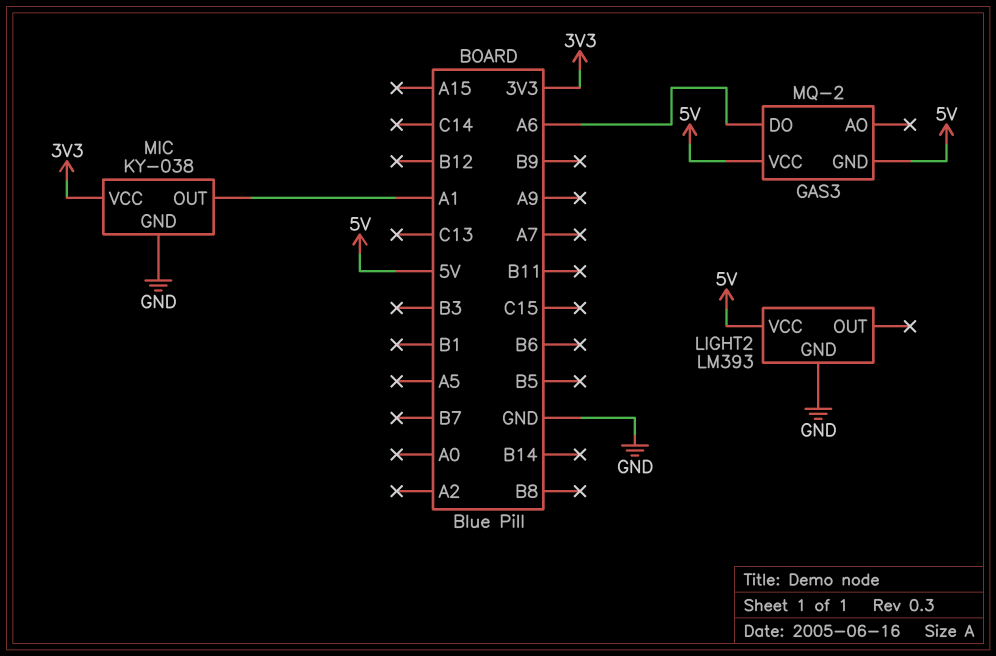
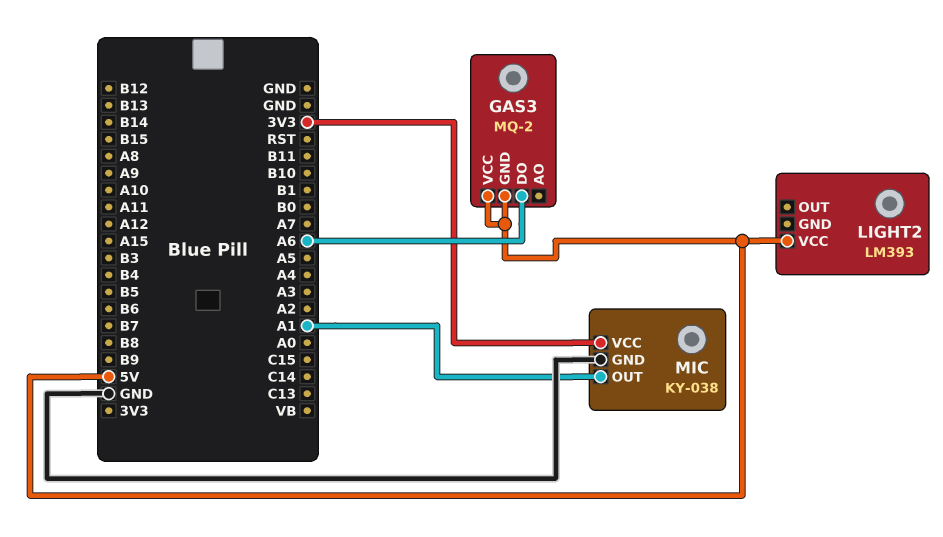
LIGHT2 pin GND: GND -> none

